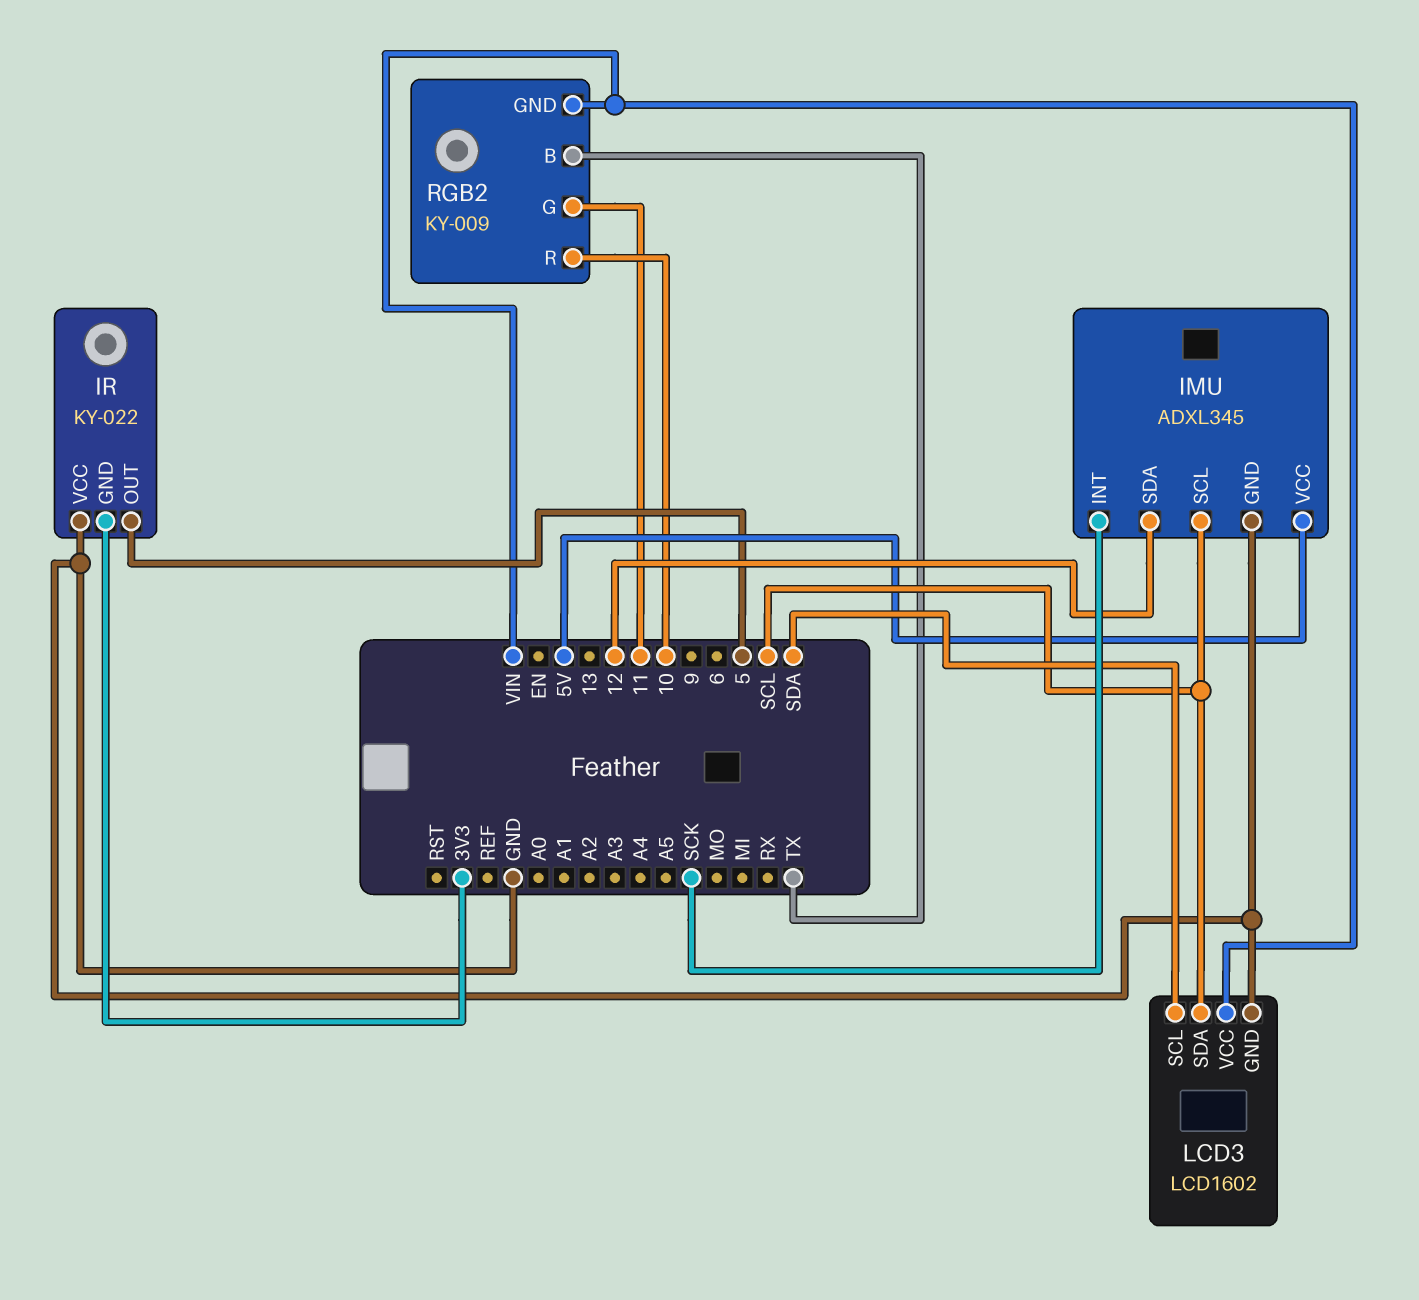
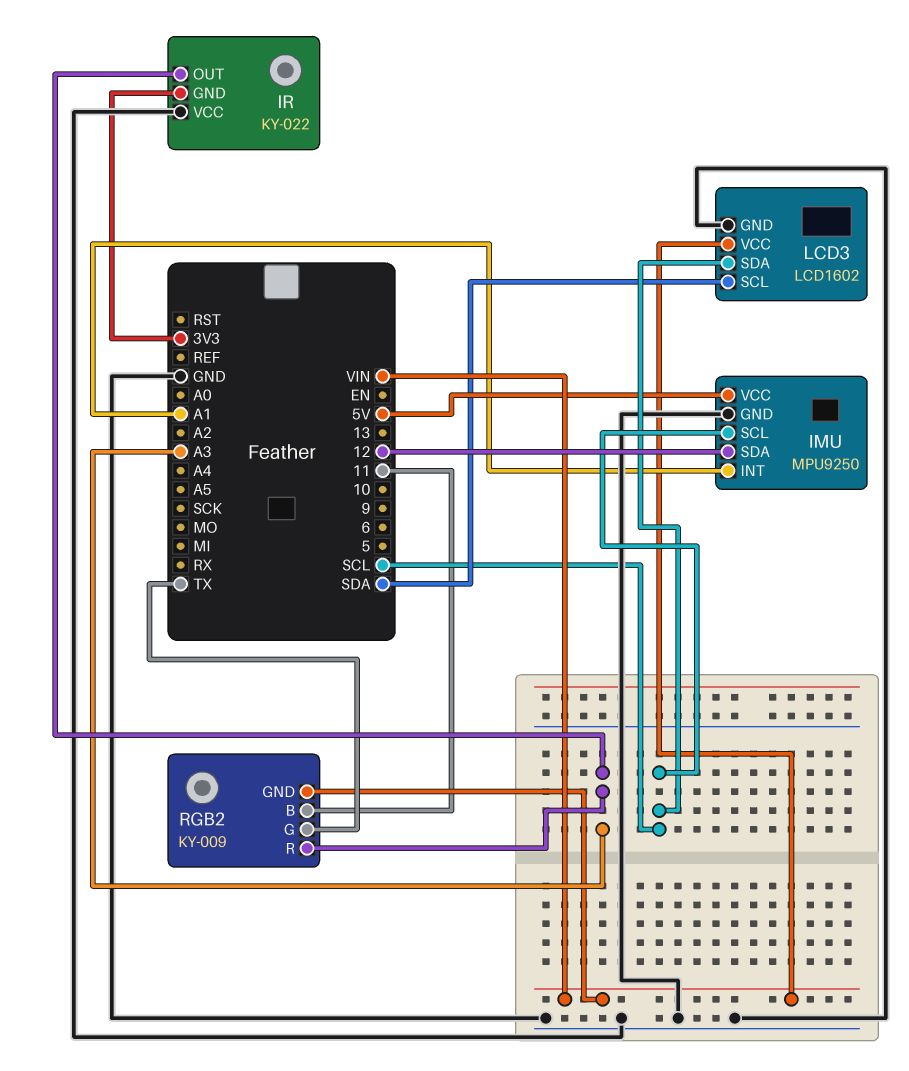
IMU: ADXL345 -> MPU9250
IMU pin INT: SCK -> A1
IR pin OUT: 5 -> A3
RGB2 pin B: TX -> 11
RGB2 pin G: 11 -> TX
RGB2 pin R: 10 -> A3

